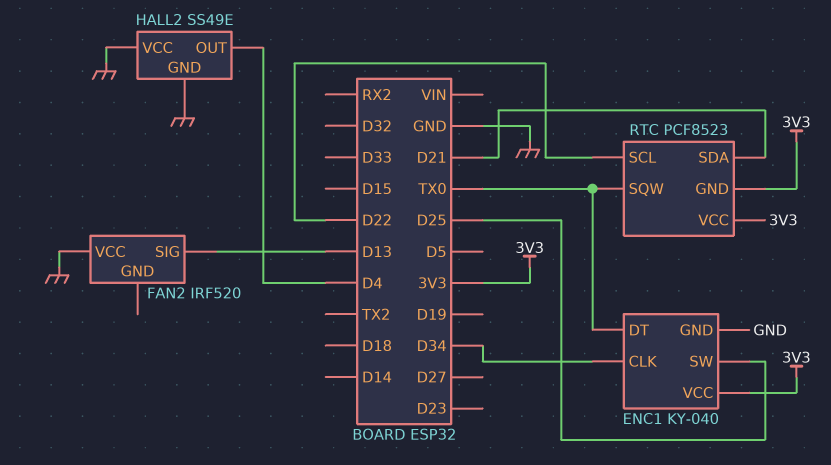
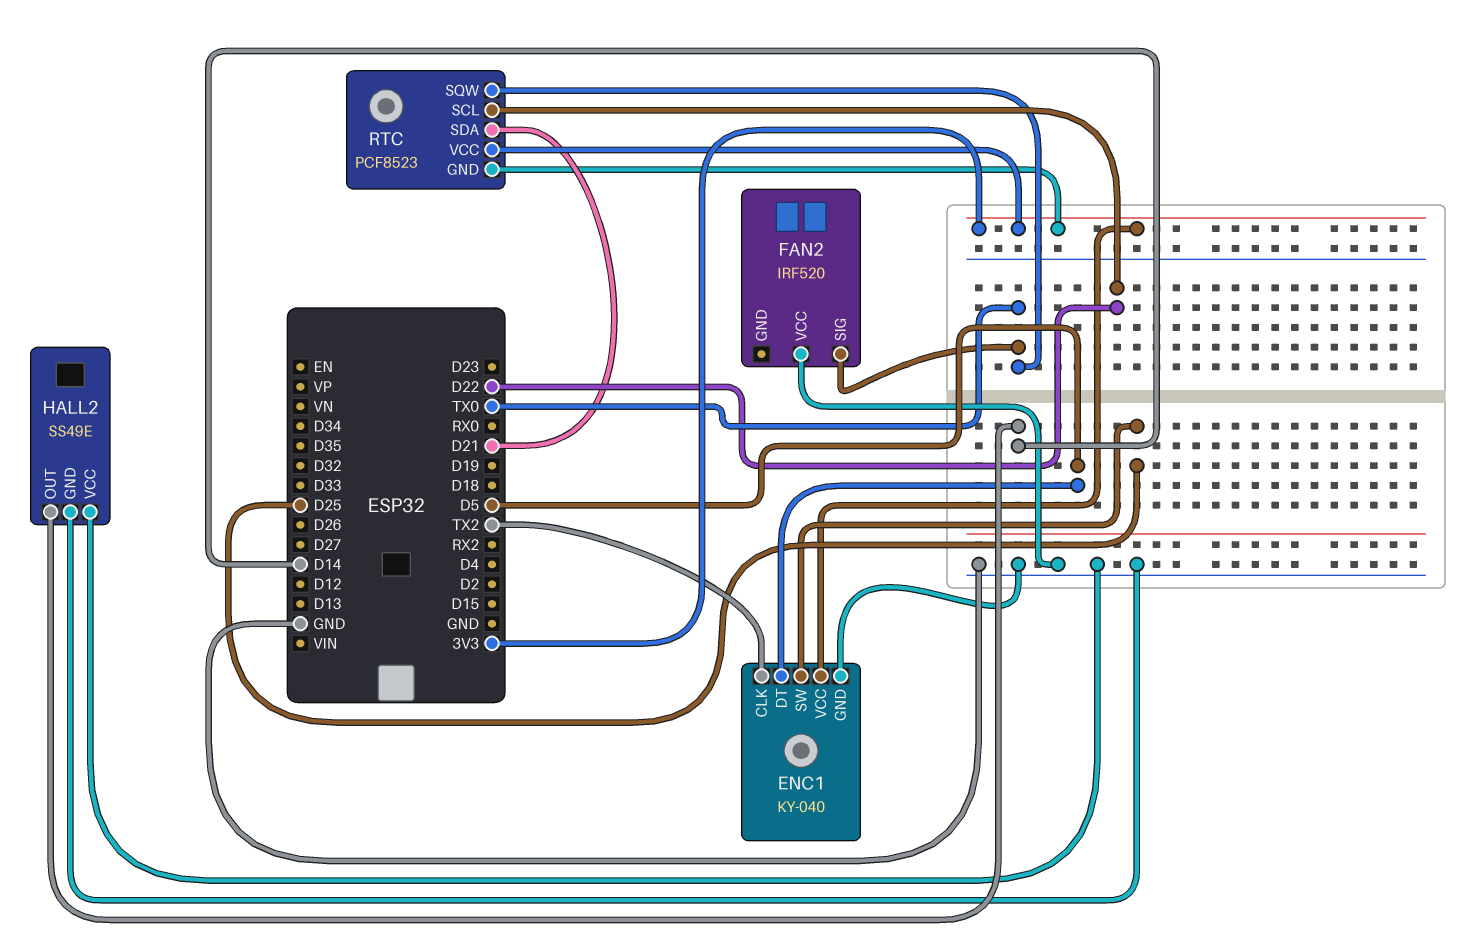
ENC1 pin CLK: D34 -> TX2
ENC1 pin DT: TX0 -> D5
FAN2 pin SIG: D13 -> TX0
HALL2 pin OUT: D4 -> D14

